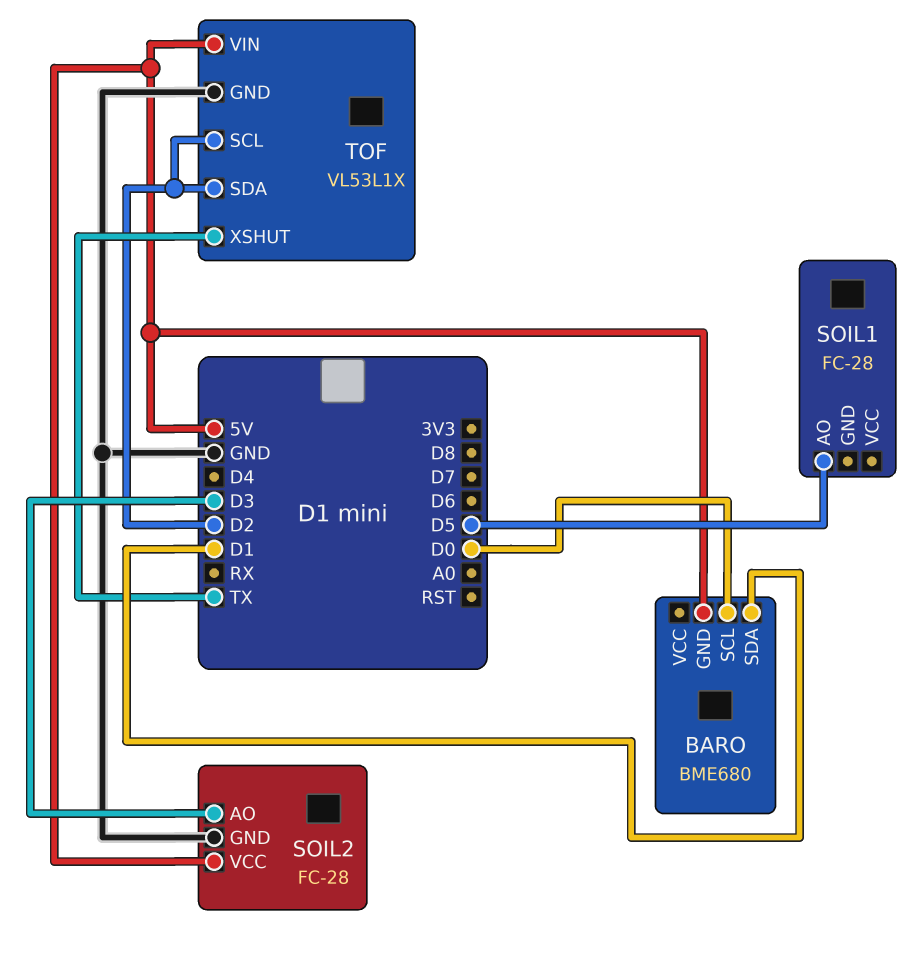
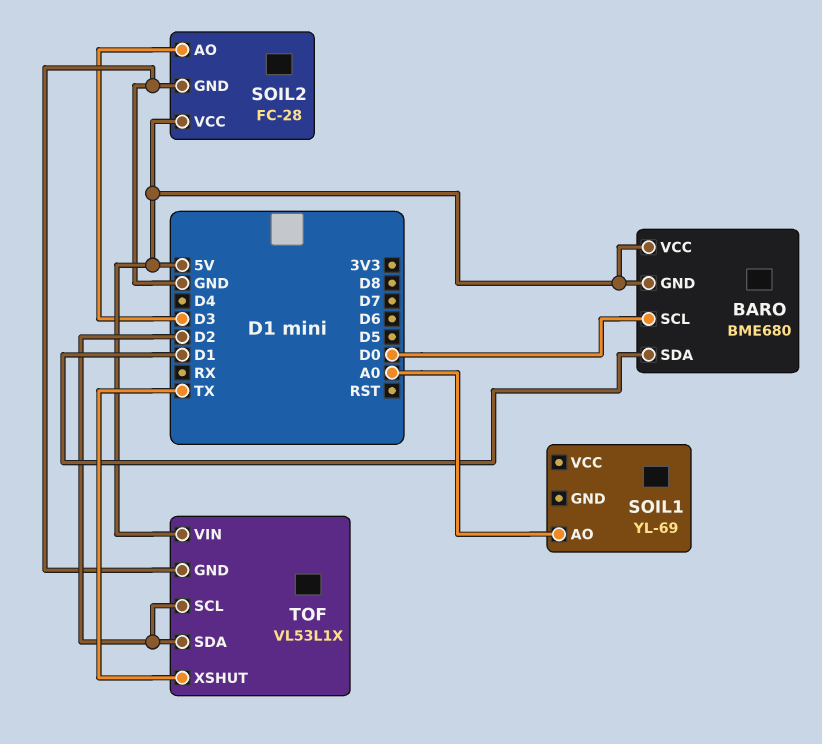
BARO pin VCC: none -> 5V
SOIL1: FC-28 -> YL-69
SOIL1 pin AO: D5 -> A0

